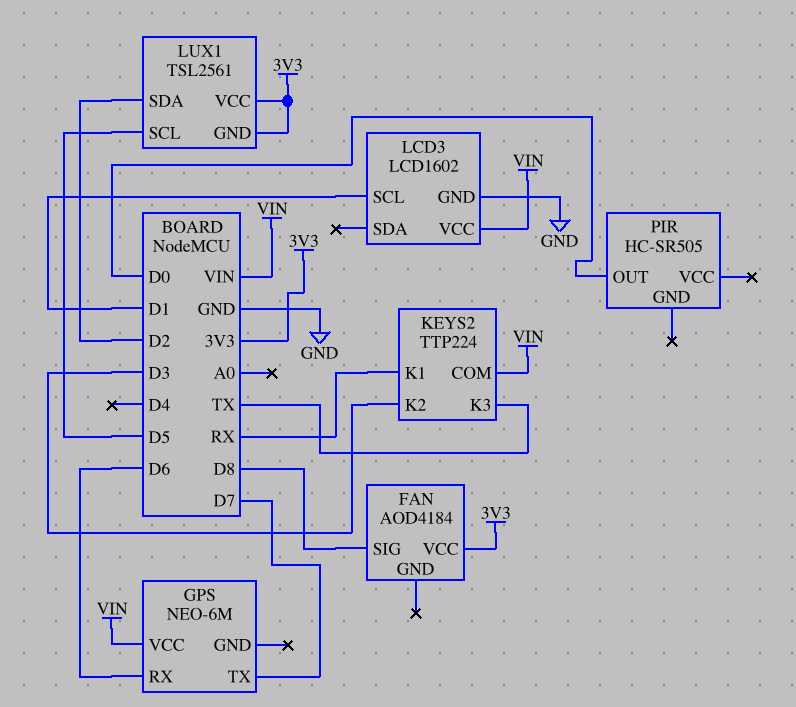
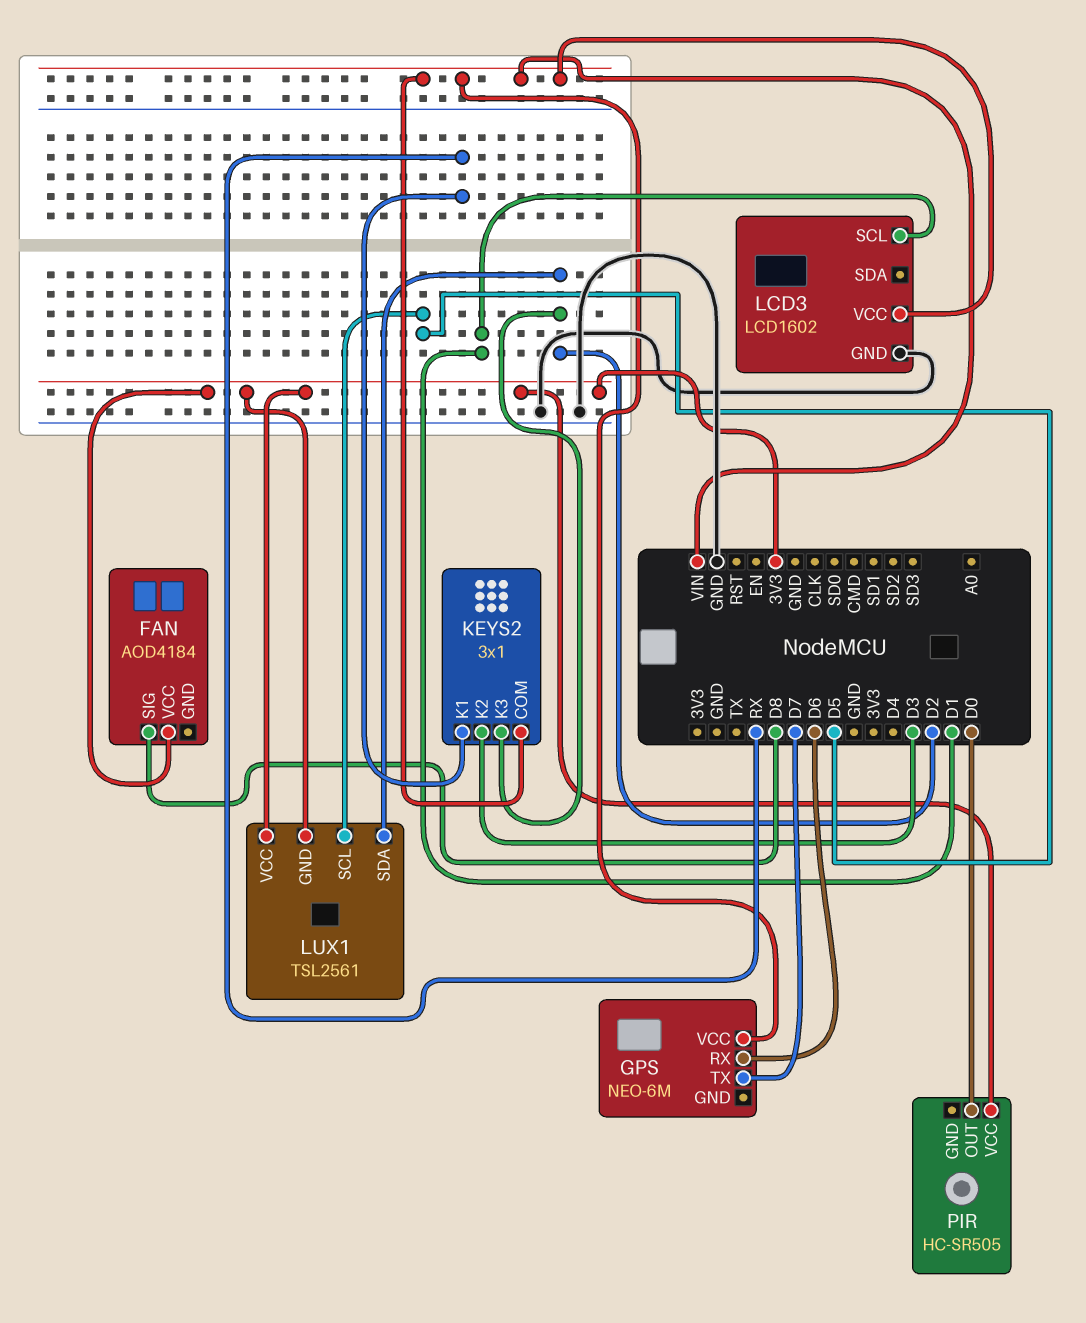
KEYS2: TTP224 -> 3x1
KEYS2 pin K3: TX -> D2
PIR pin VCC: none -> 3V3

